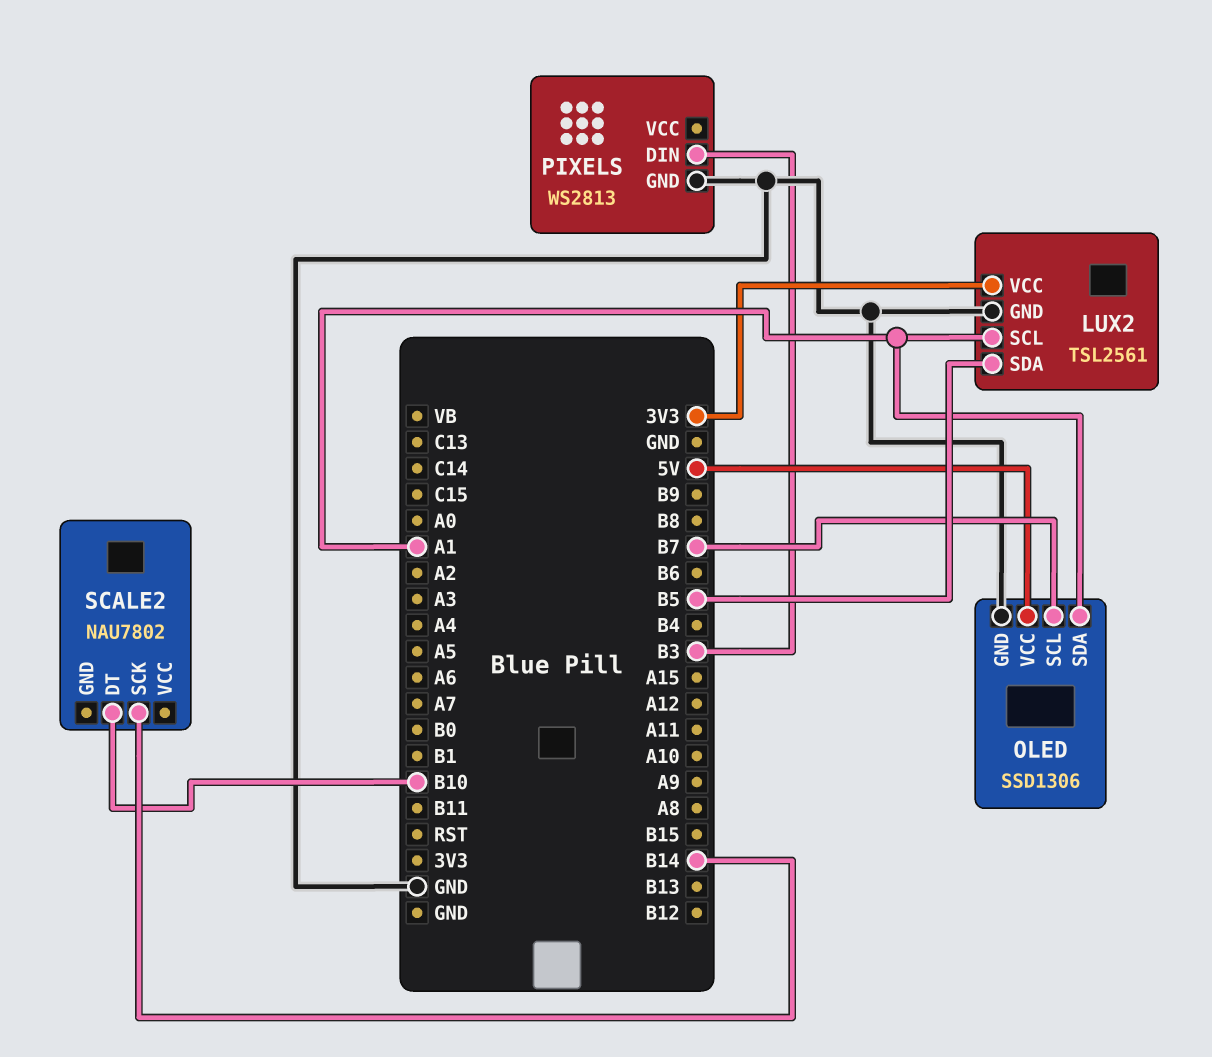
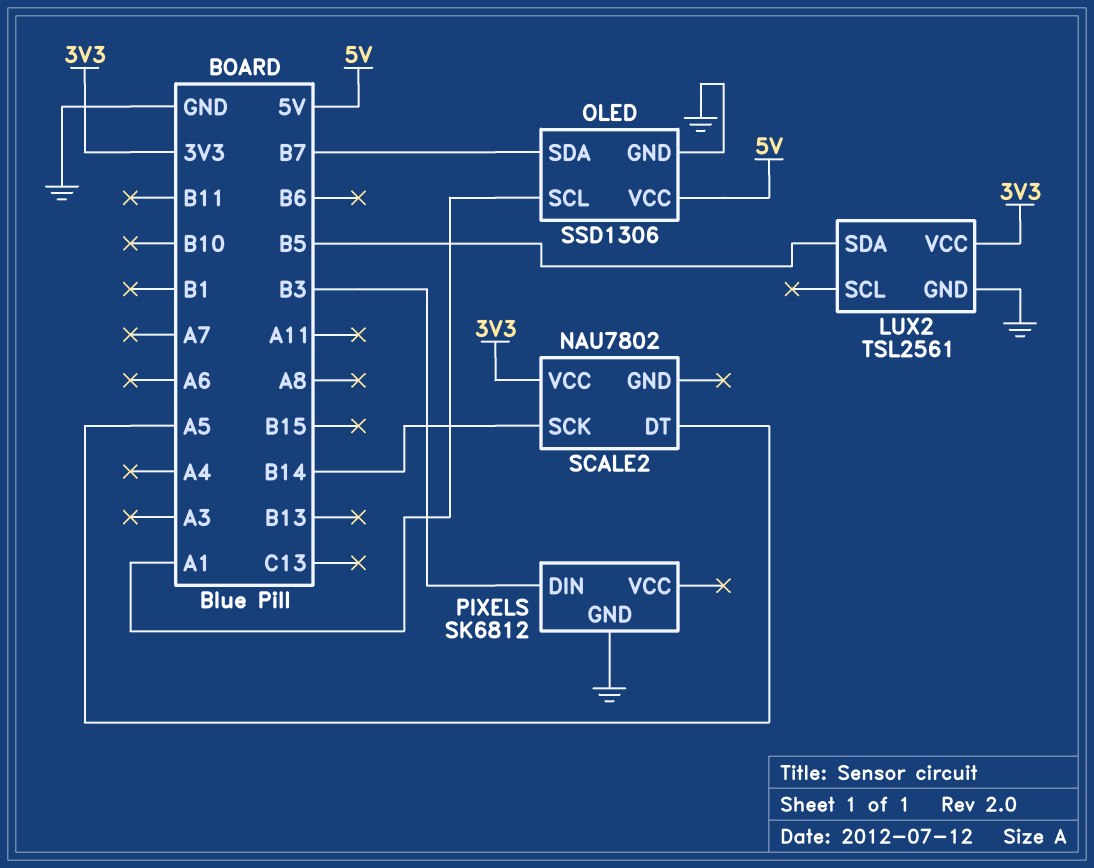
LUX2 pin SCL: A1 -> none
OLED pin SCL: B7 -> A1
OLED pin SDA: A1 -> B7
PIXELS: WS2813 -> SK6812
SCALE2 pin DT: B10 -> A5
SCALE2 pin VCC: none -> 3V3

